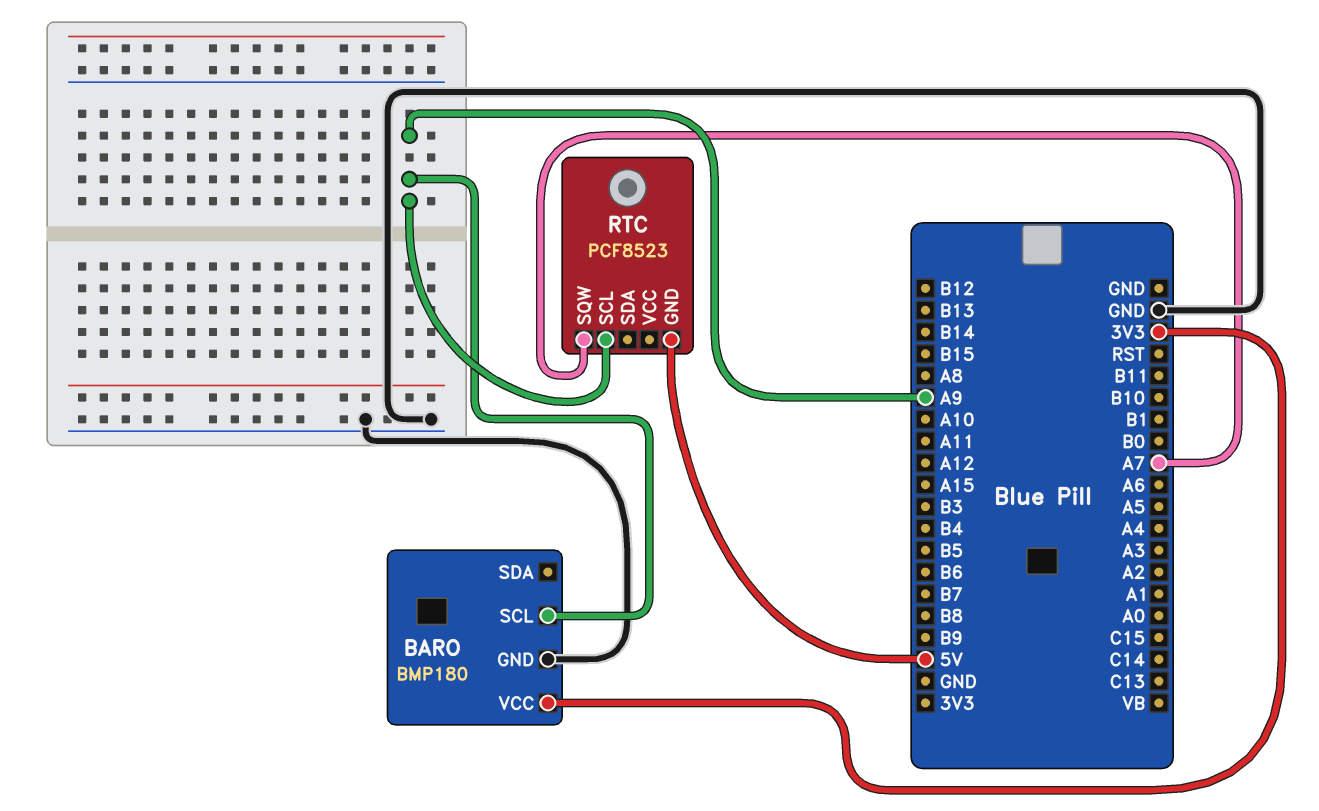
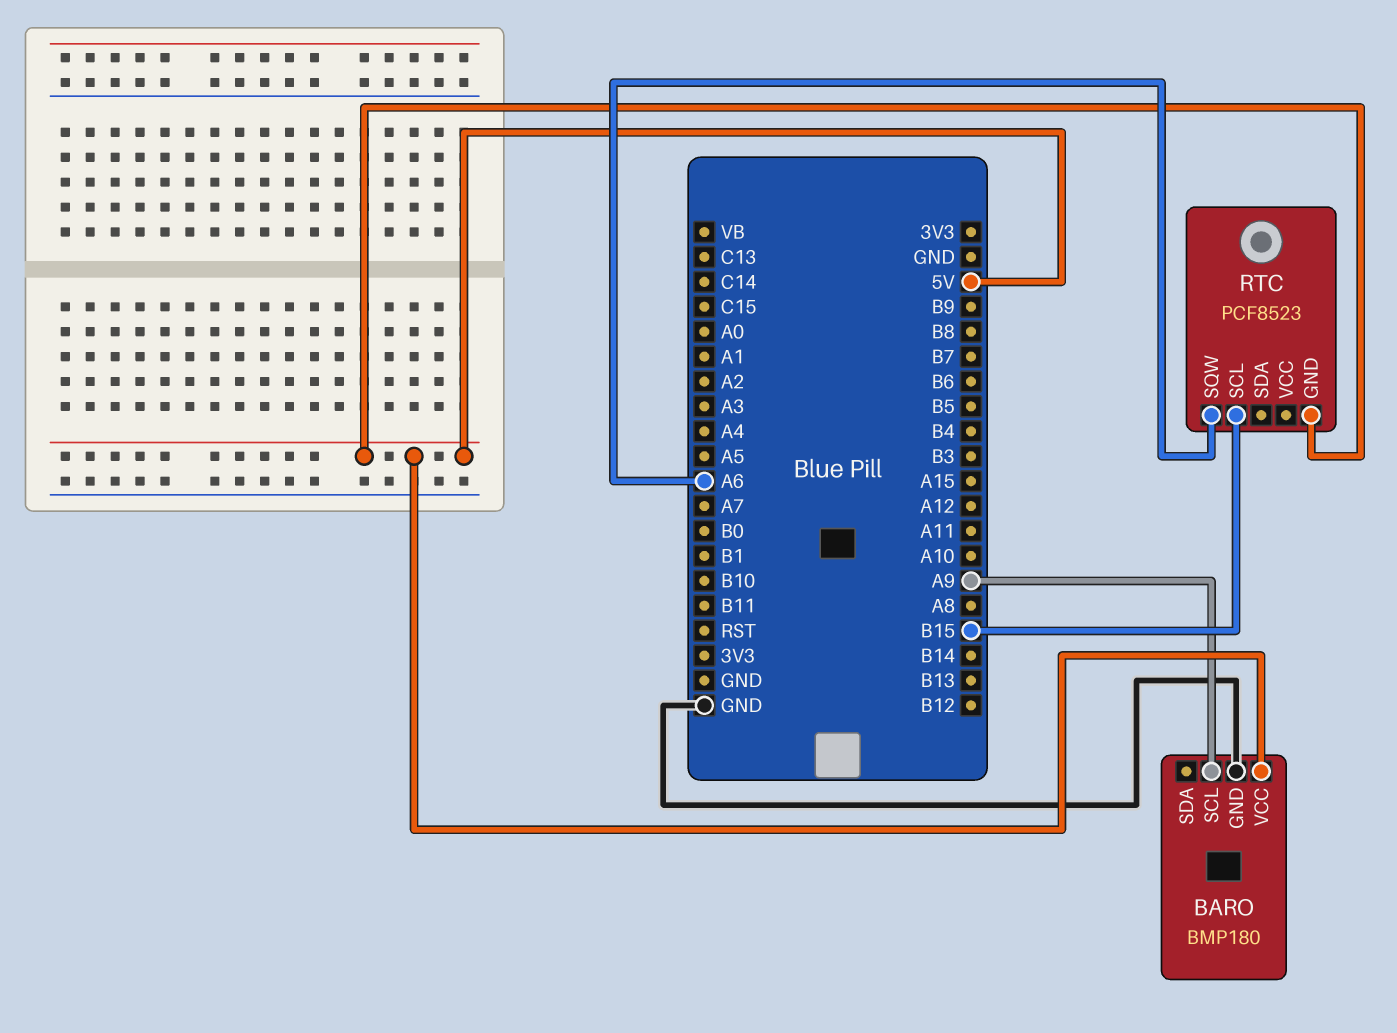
BARO pin VCC: 3V3 -> 5V
RTC pin SCL: A9 -> B15
RTC pin SQW: A7 -> A6

